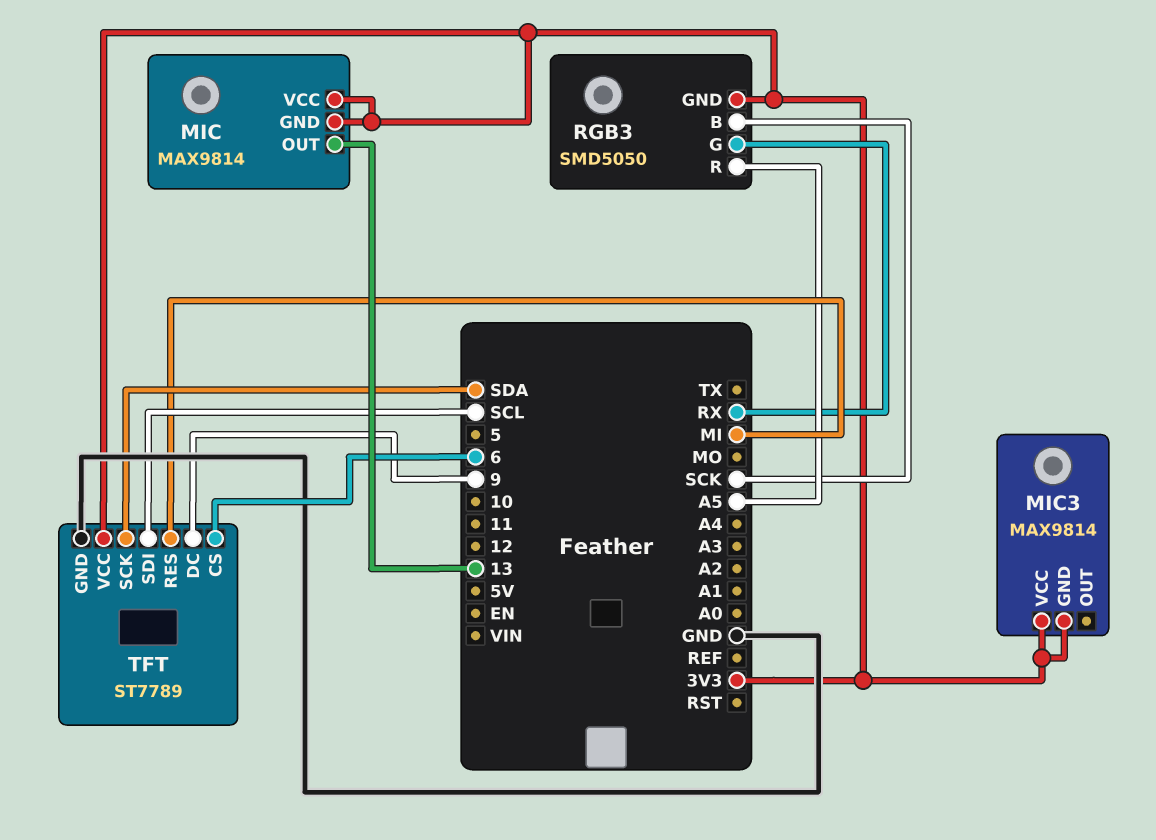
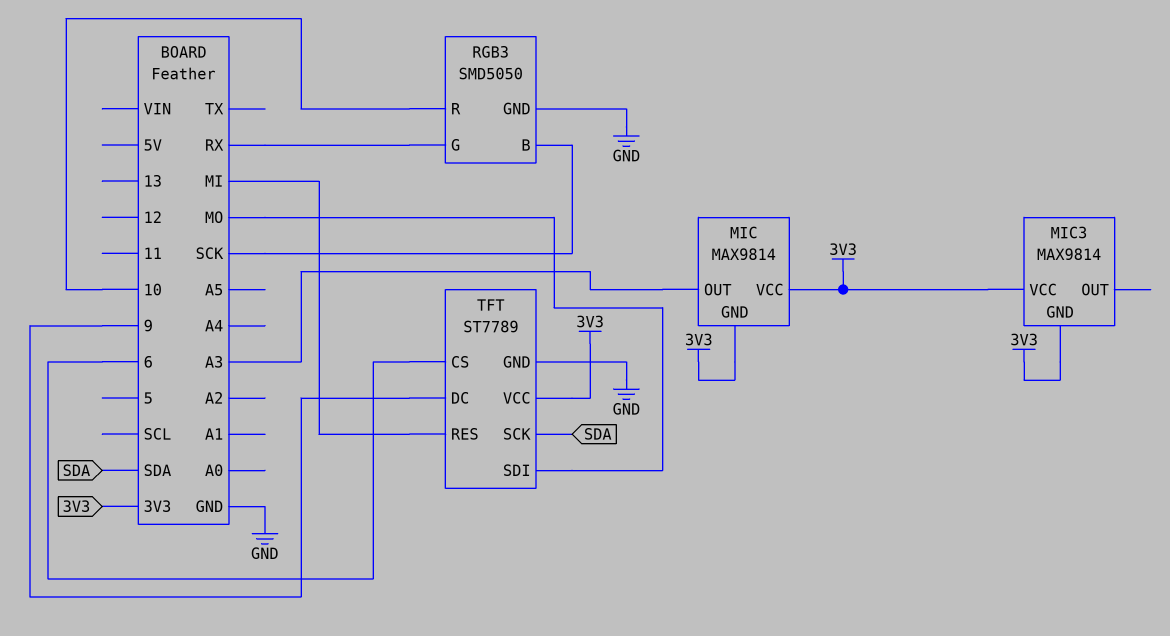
MIC pin OUT: 13 -> A3
RGB3 pin GND: 3V3 -> GND
RGB3 pin R: A5 -> 10
TFT pin SDI: SCL -> MO

